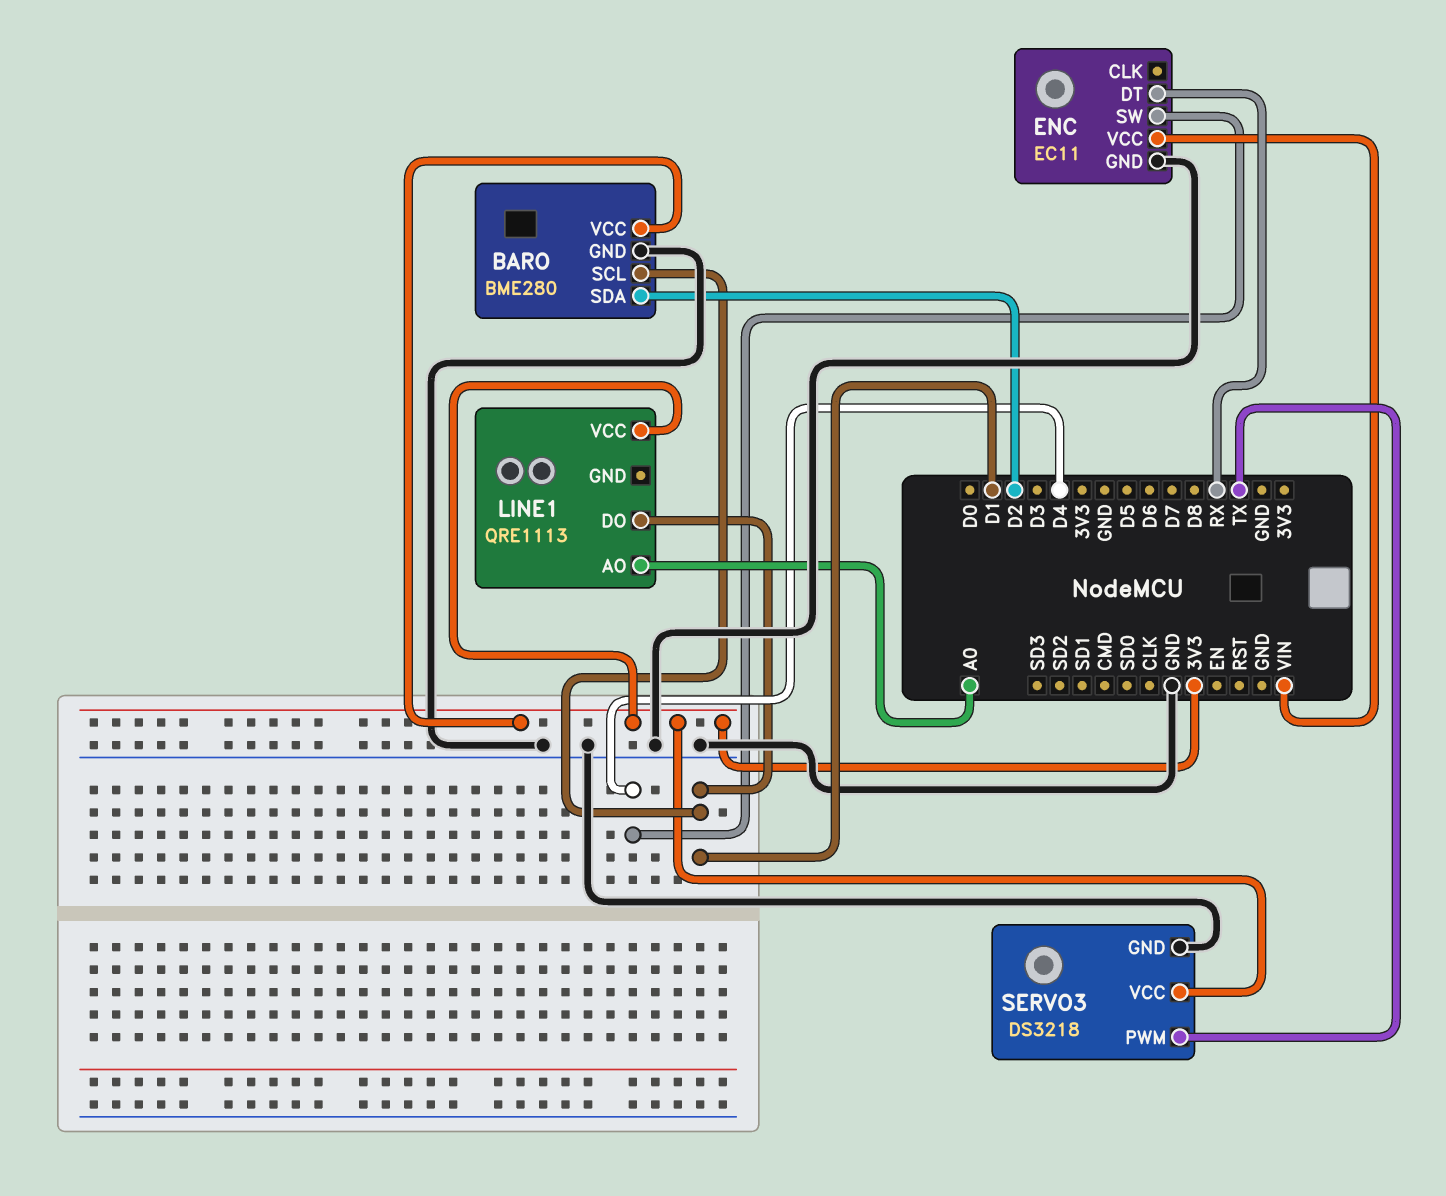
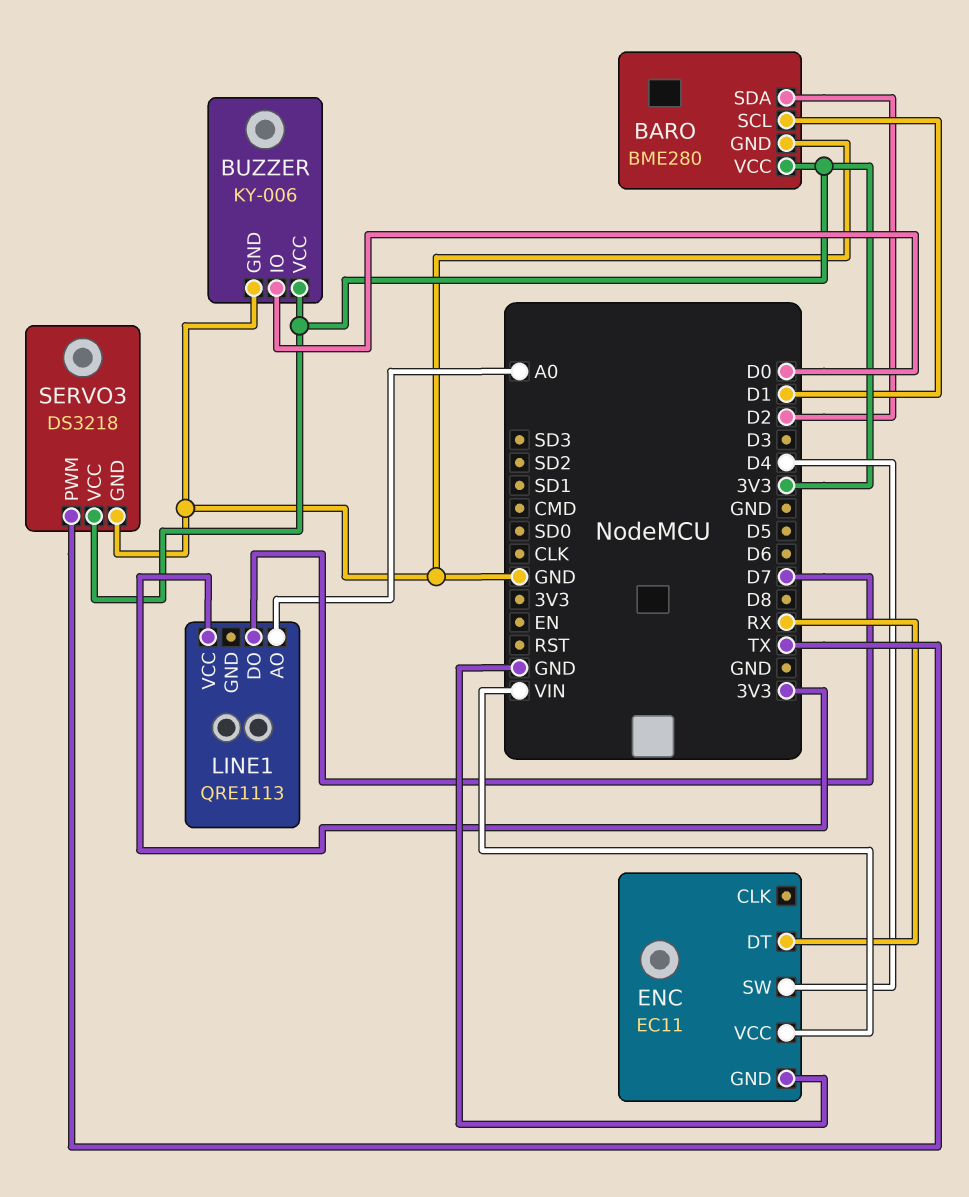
BUZZER: none -> KY-006
BUZZER pin GND: none -> GND
BUZZER pin IO: none -> D0
BUZZER pin VCC: none -> 3V3
LINE1 pin DO: D1 -> D7

